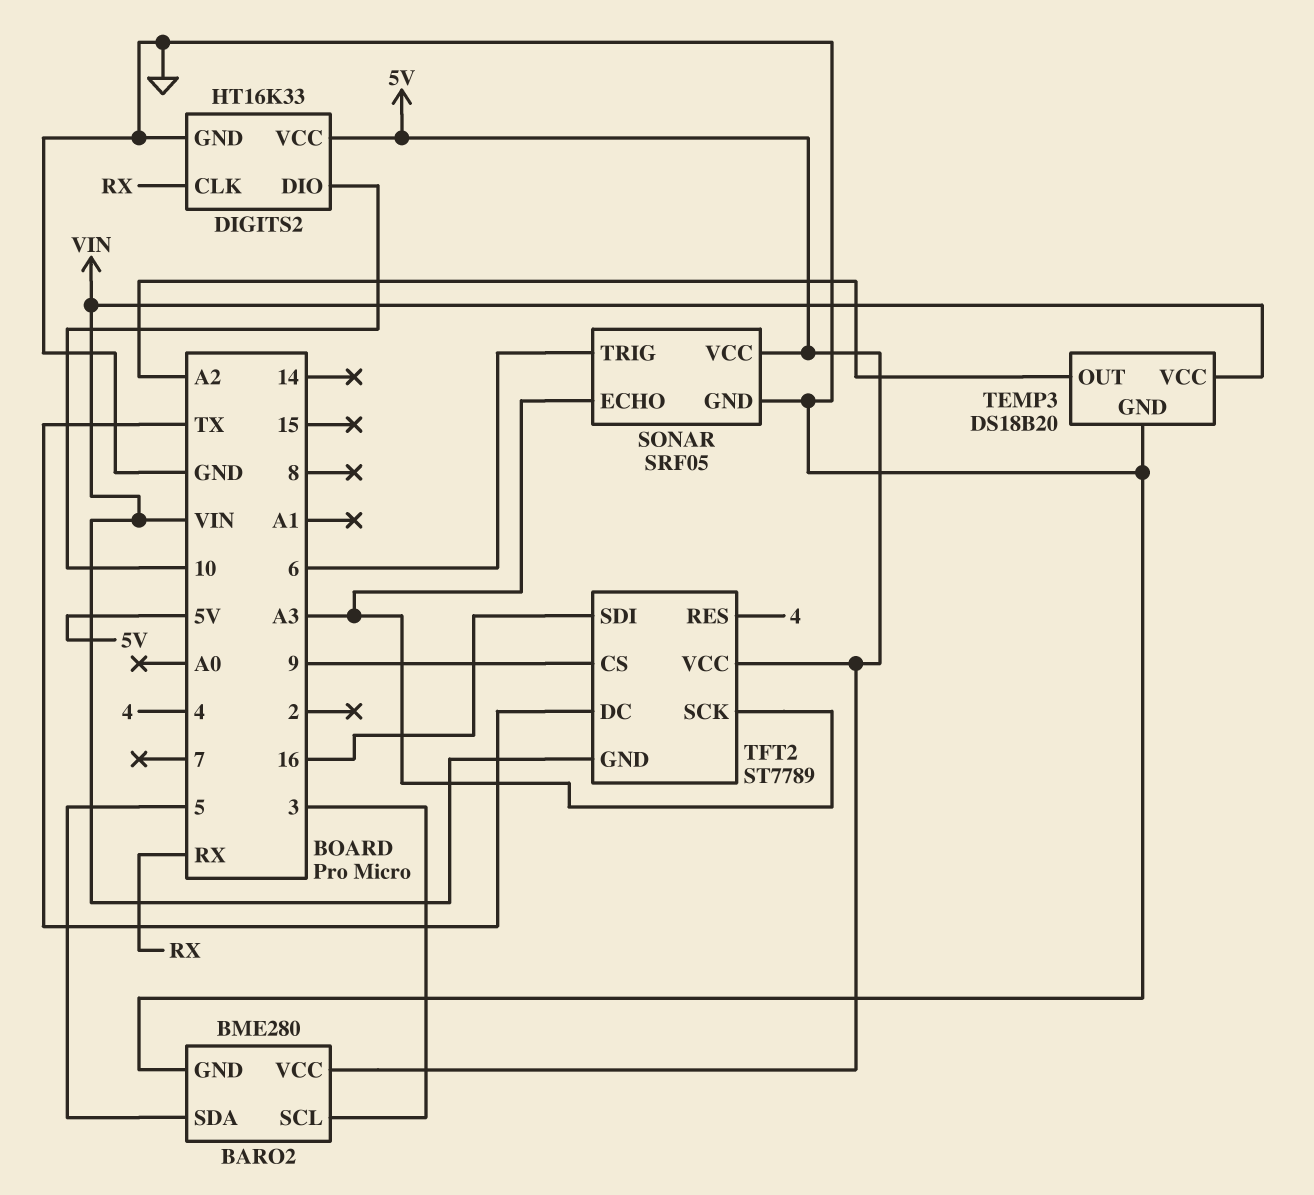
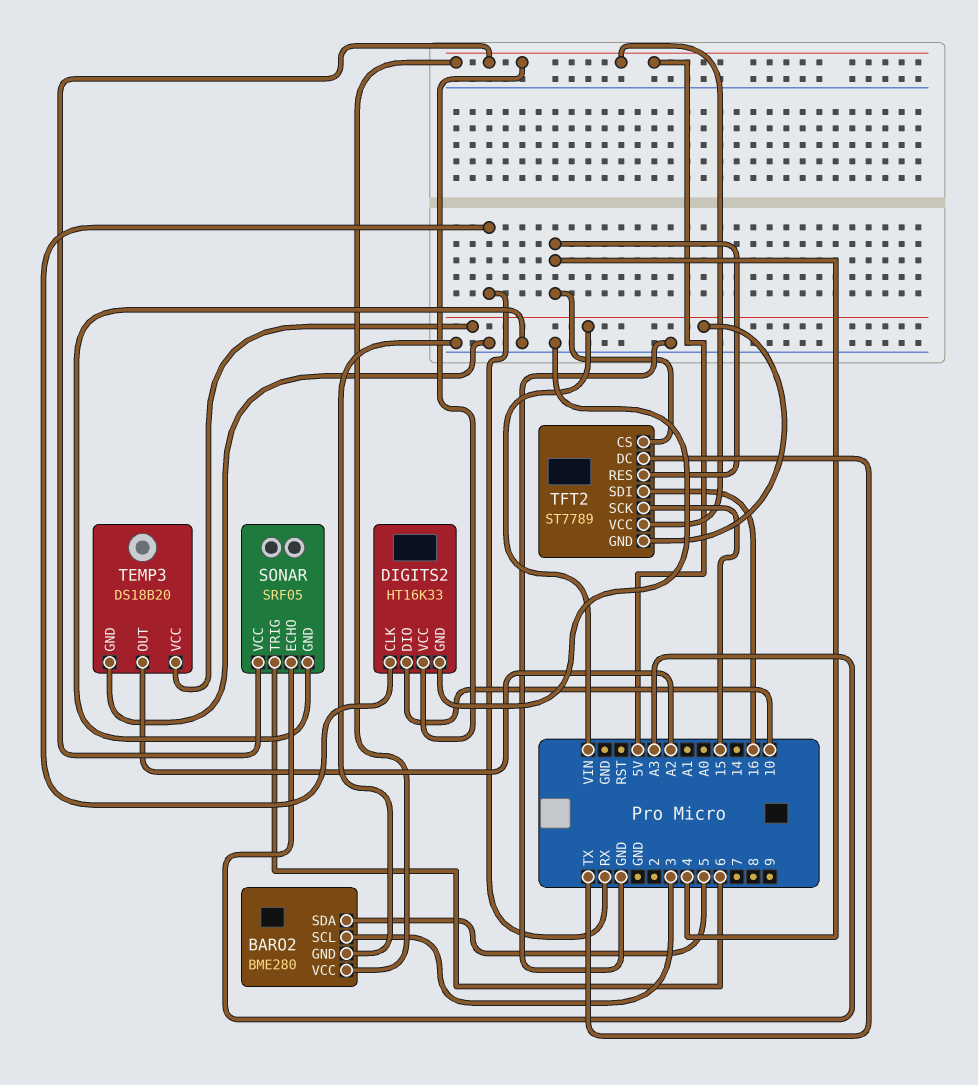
TFT2 pin CS: 9 -> 4
TFT2 pin SCK: A3 -> 15

